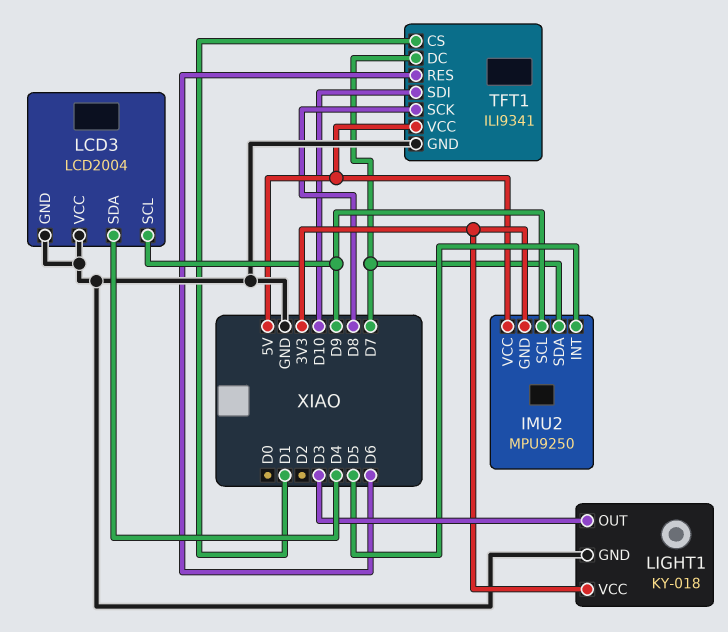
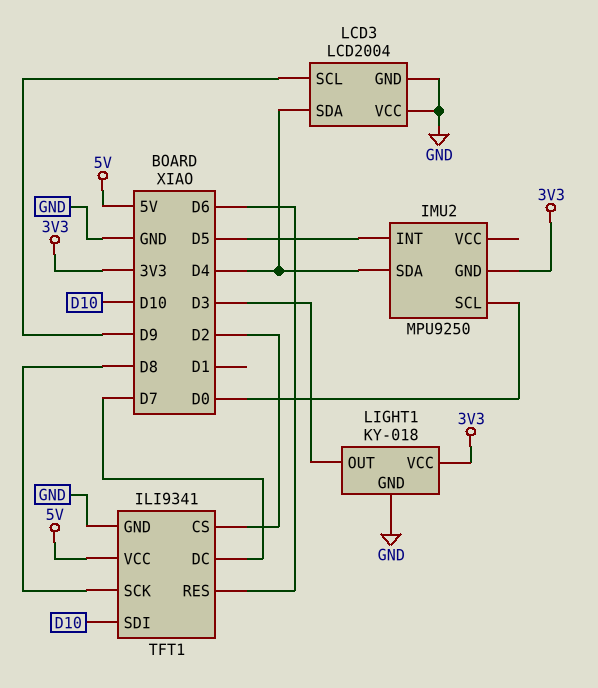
IMU2 pin SCL: D9 -> D0
IMU2 pin SDA: D7 -> D4
IMU2 pin VCC: 5V -> none
TFT1 pin CS: D1 -> D2

